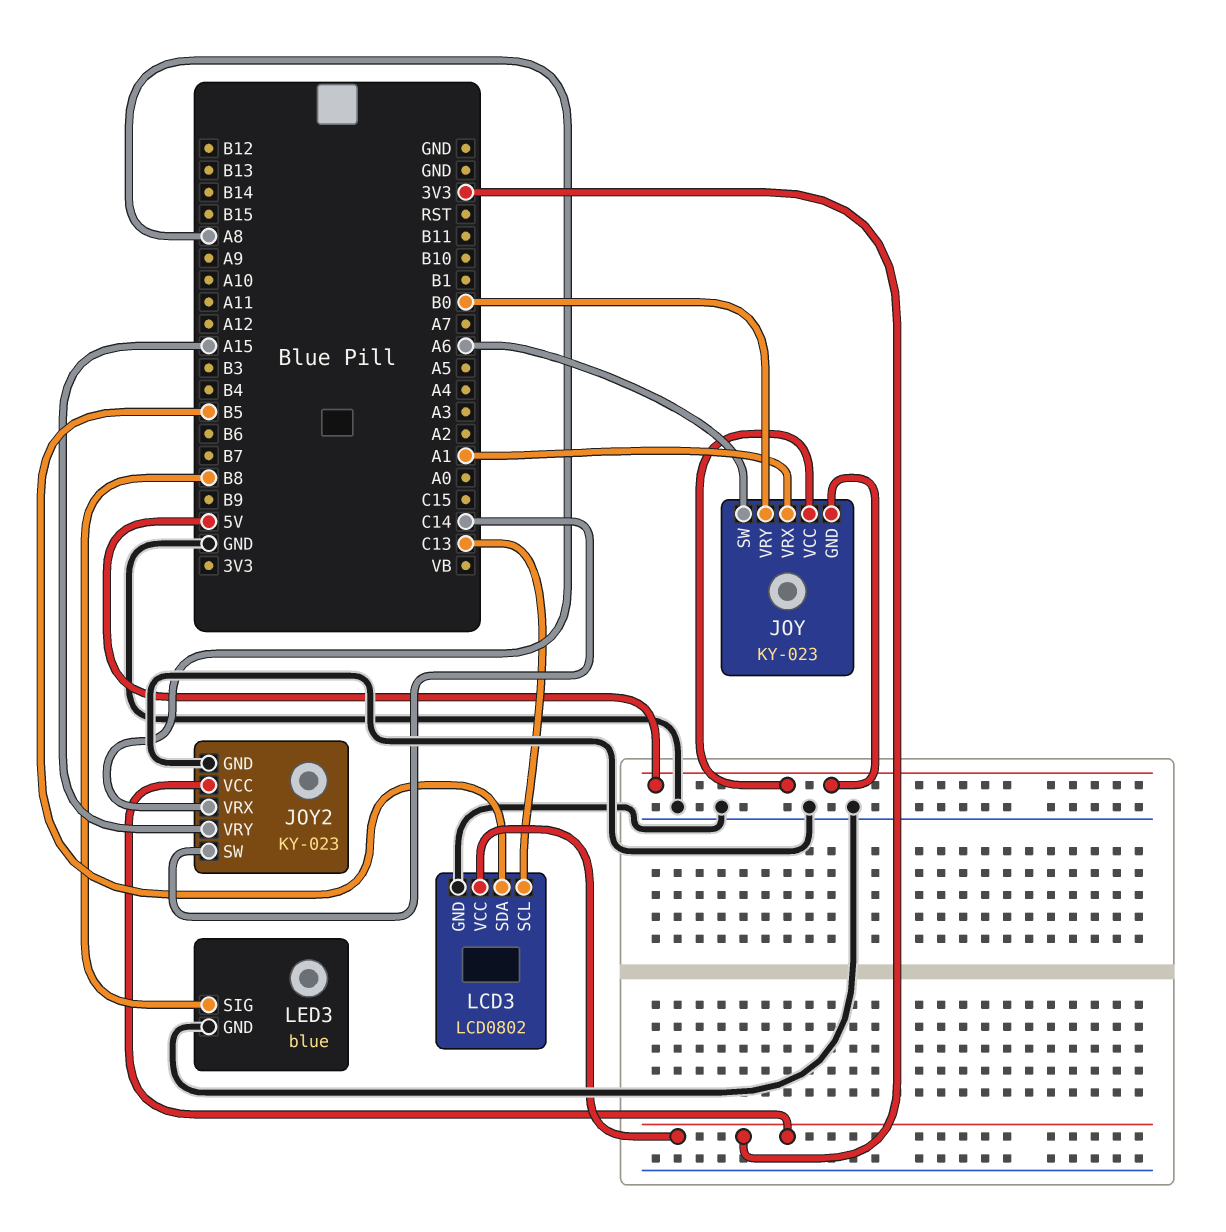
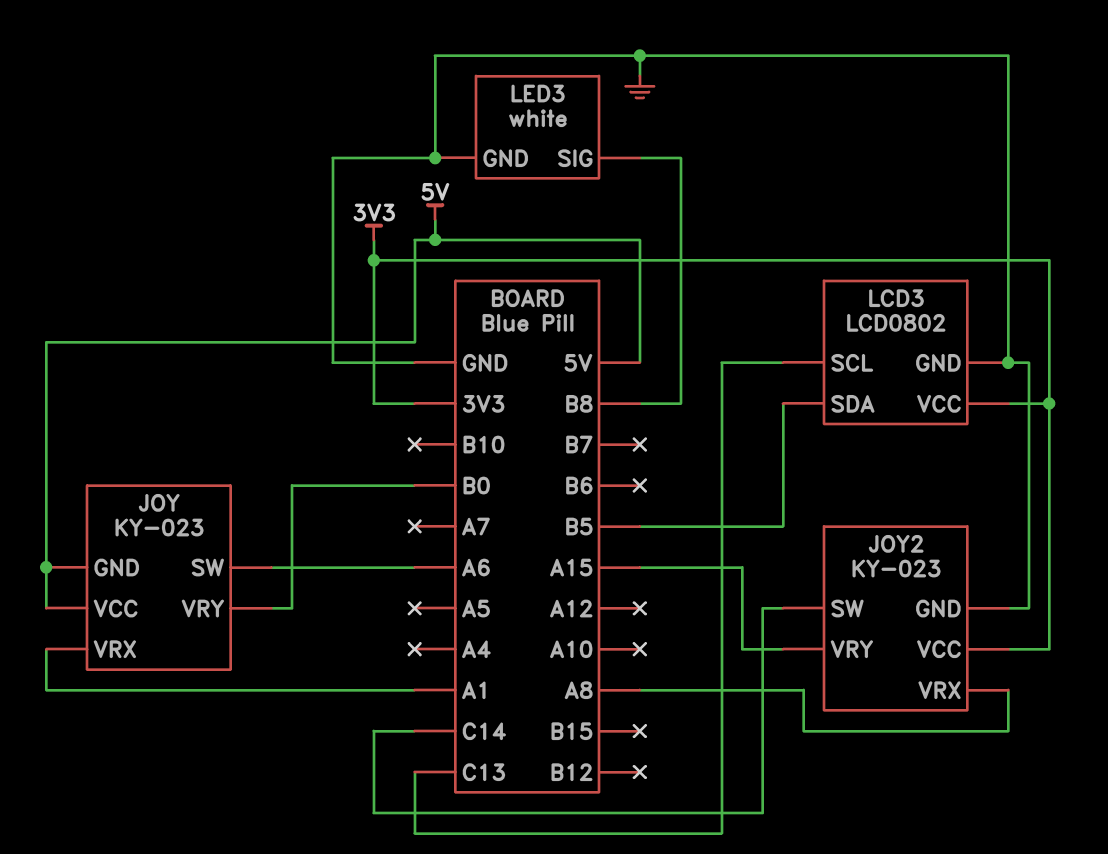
LED3: blue -> white

